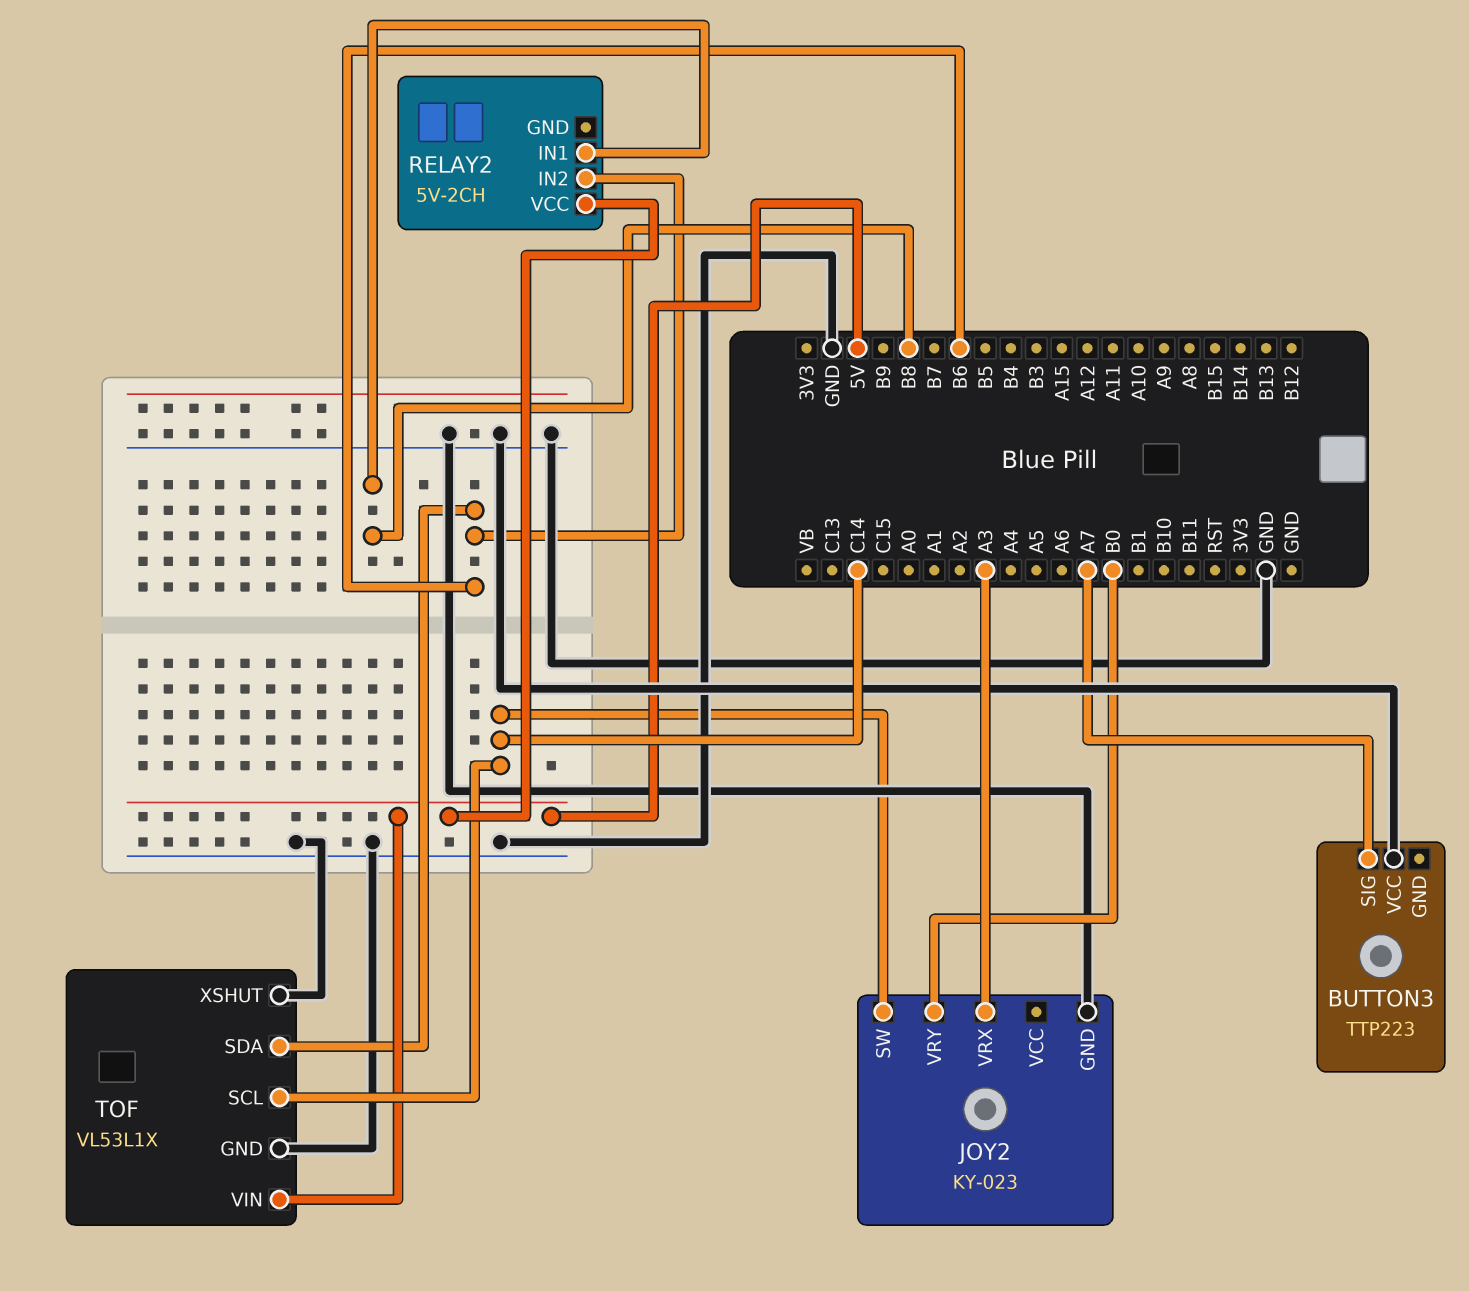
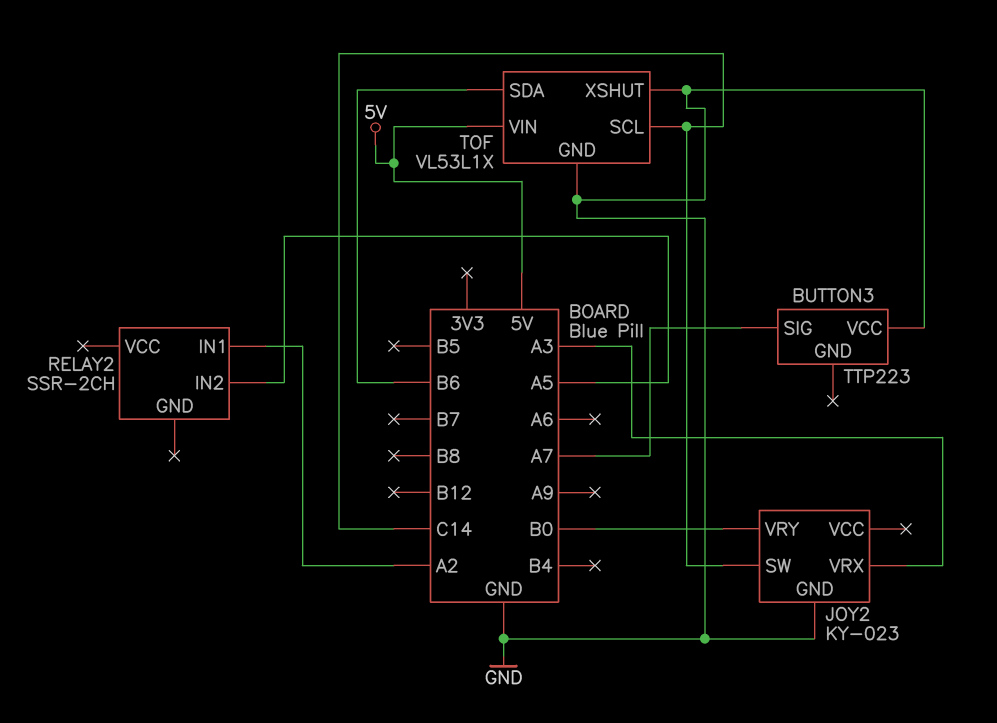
RELAY2: 5V-2CH -> SSR-2CH
RELAY2 pin IN1: B8 -> A2
RELAY2 pin IN2: B6 -> A5
RELAY2 pin VCC: 5V -> none

